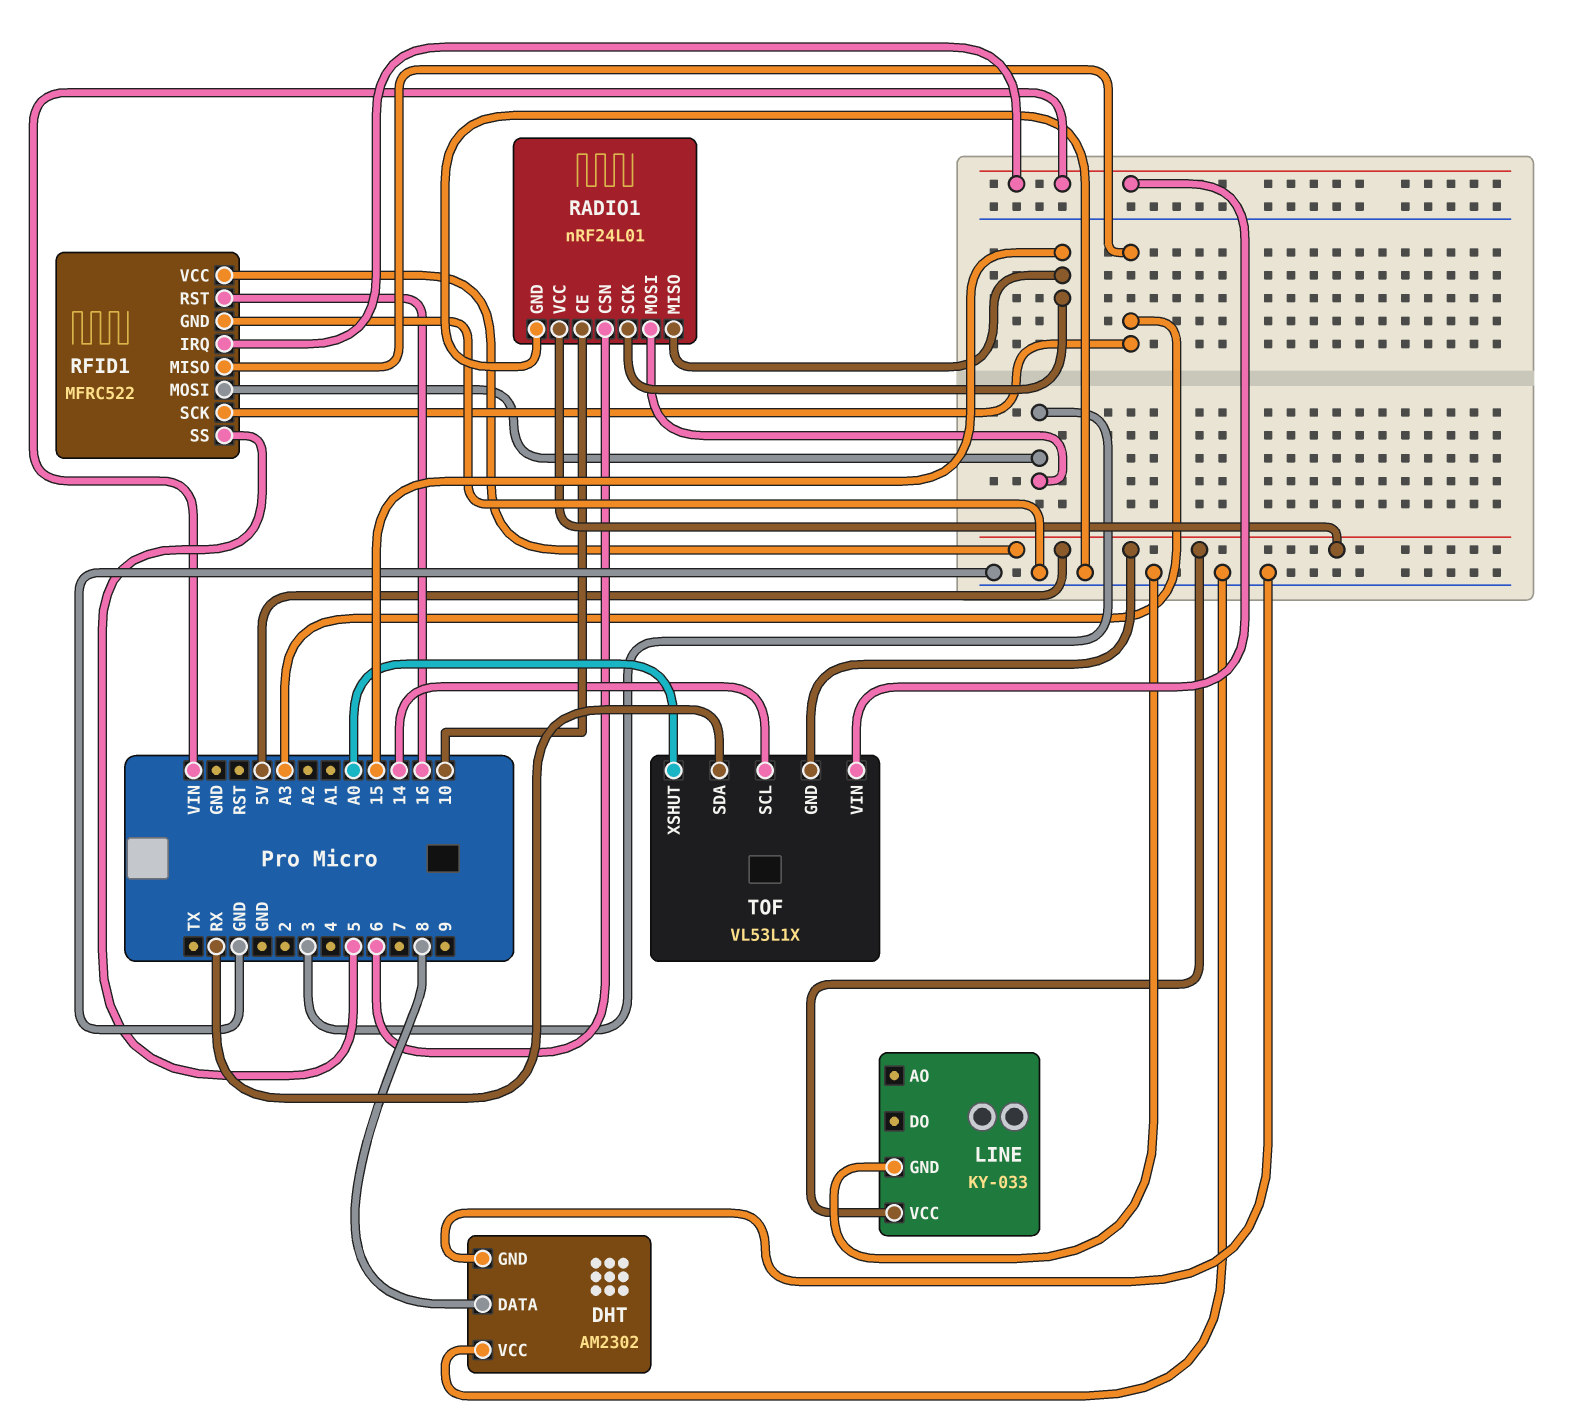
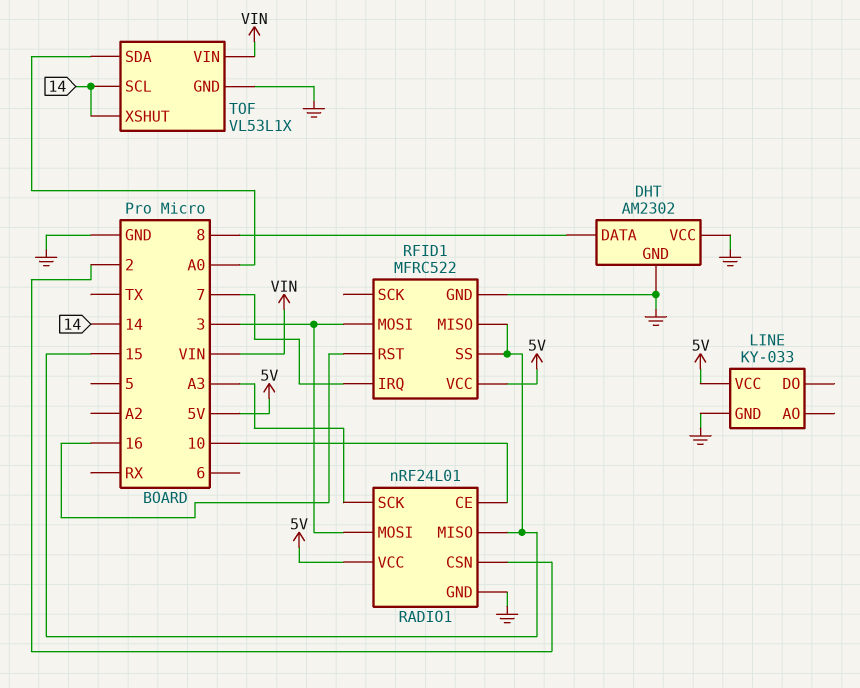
RADIO1 pin CSN: 6 -> 2
RADIO1 pin SCK: 15 -> A3
RFID1 pin IRQ: VIN -> 7
RFID1 pin MISO: A3 -> 15
RFID1 pin SCK: A3 -> none
RFID1 pin SS: 5 -> 15
TOF pin GND: 5V -> GND
TOF pin SDA: RX -> A0
TOF pin XSHUT: A0 -> 14

